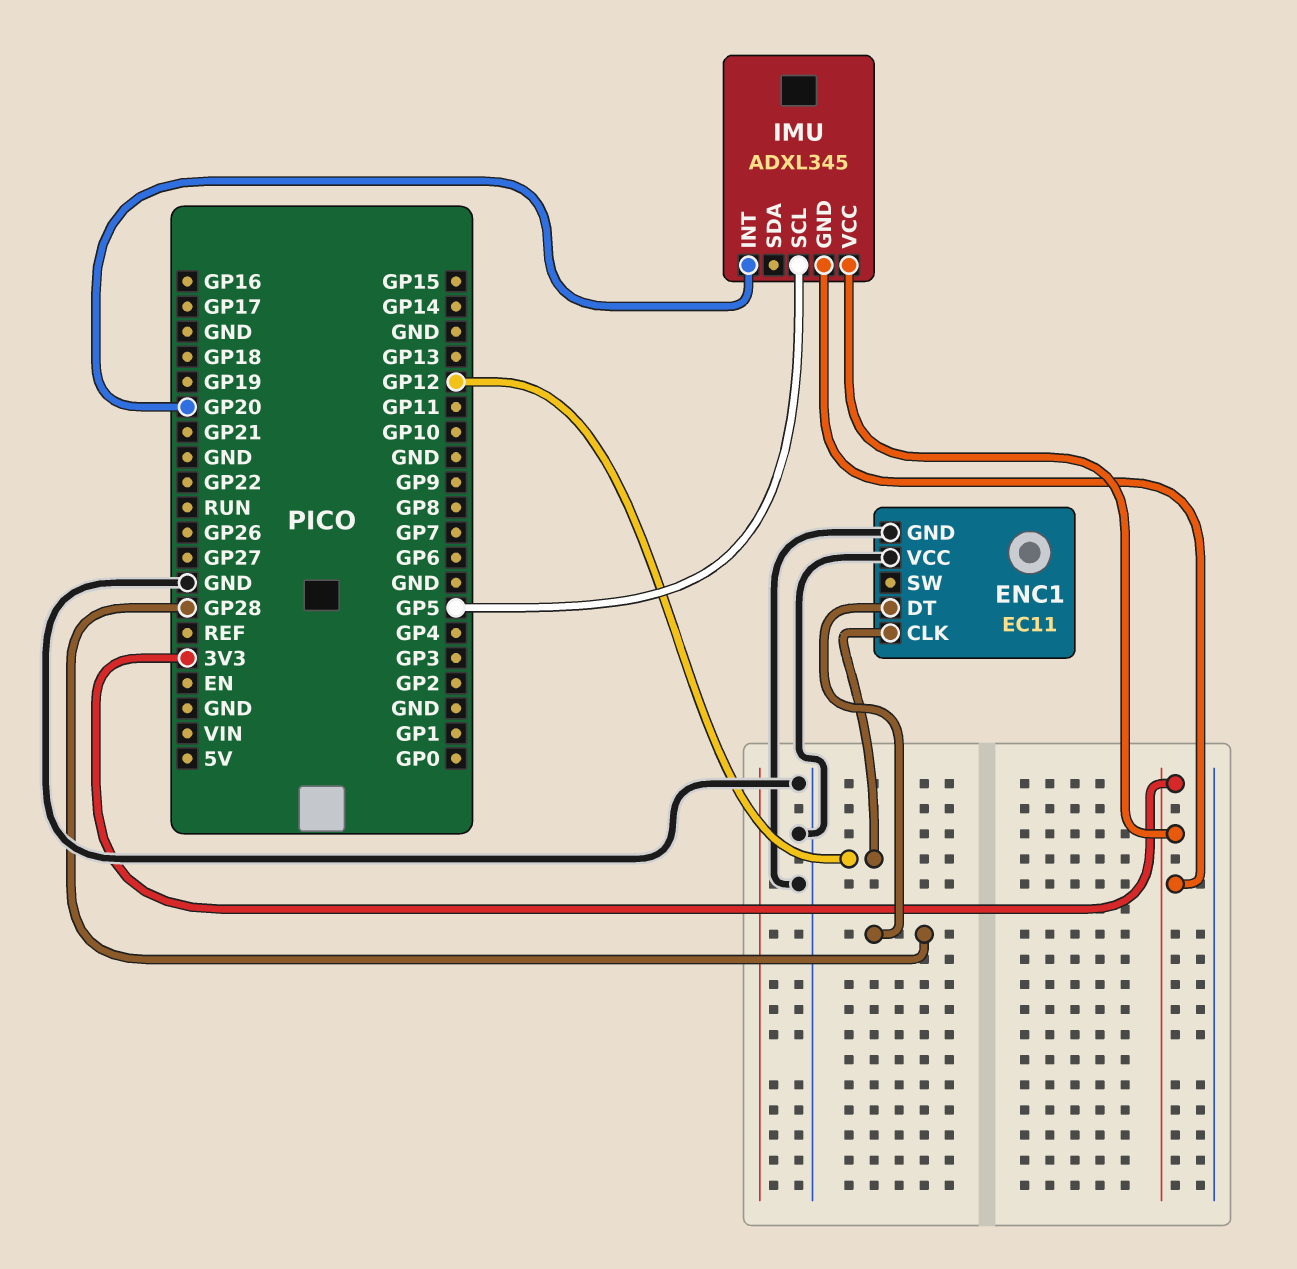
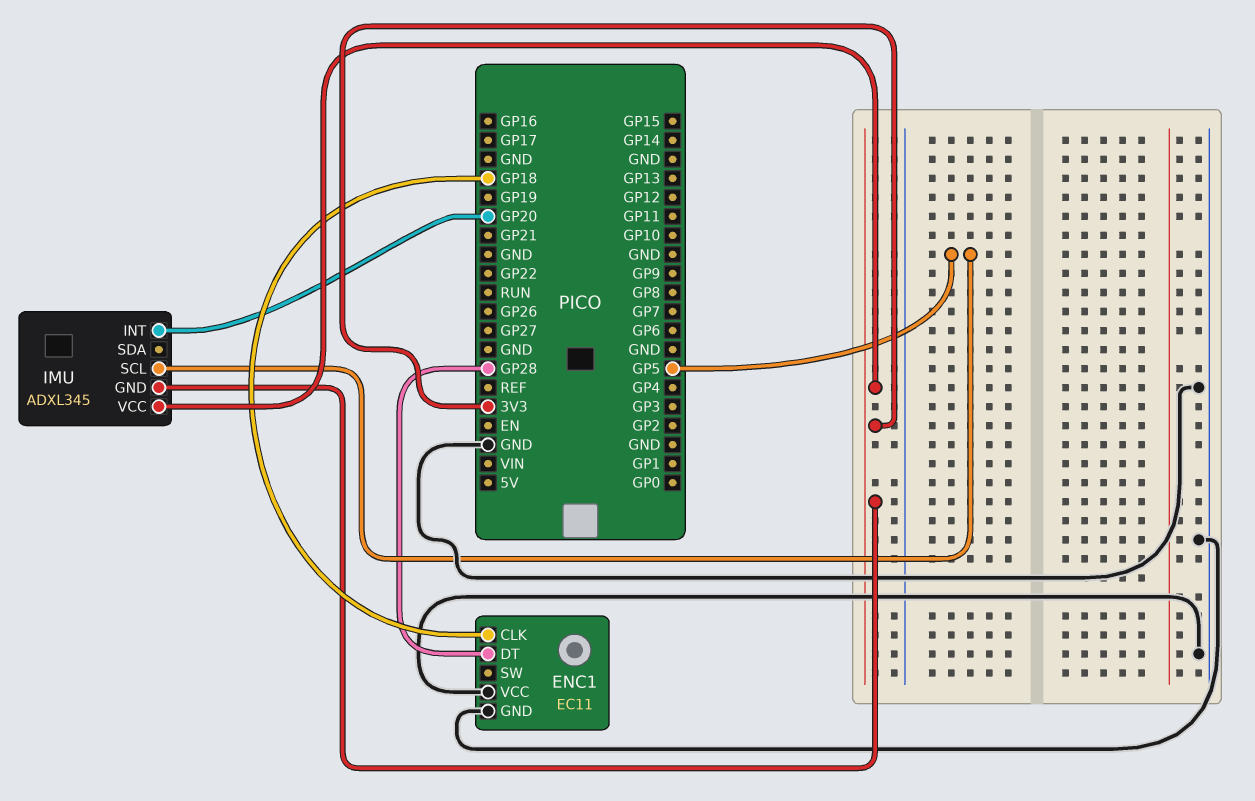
ENC1 pin CLK: GP12 -> GP18

